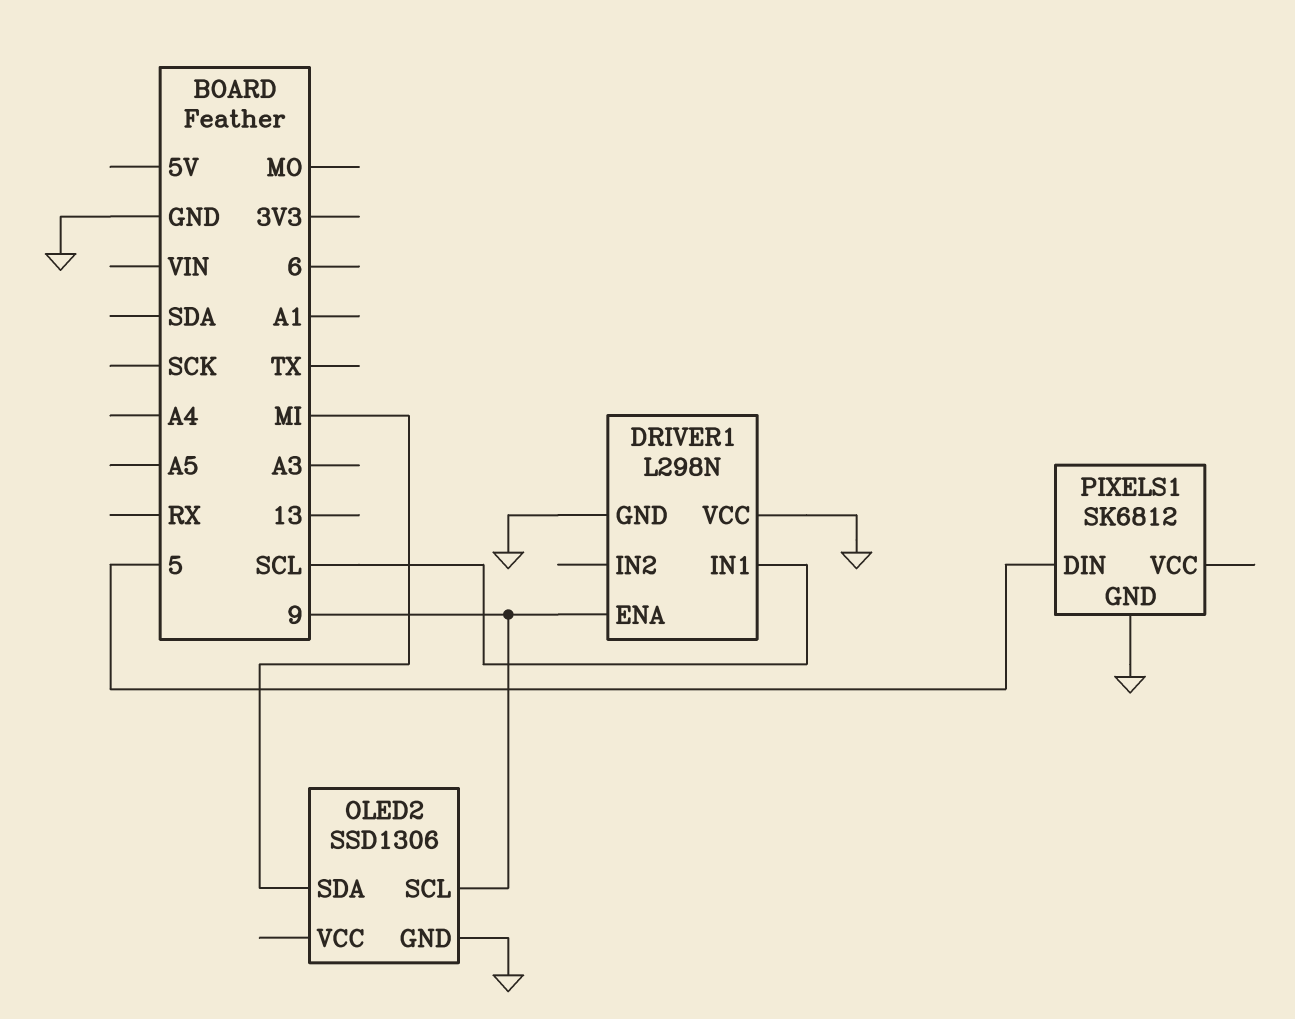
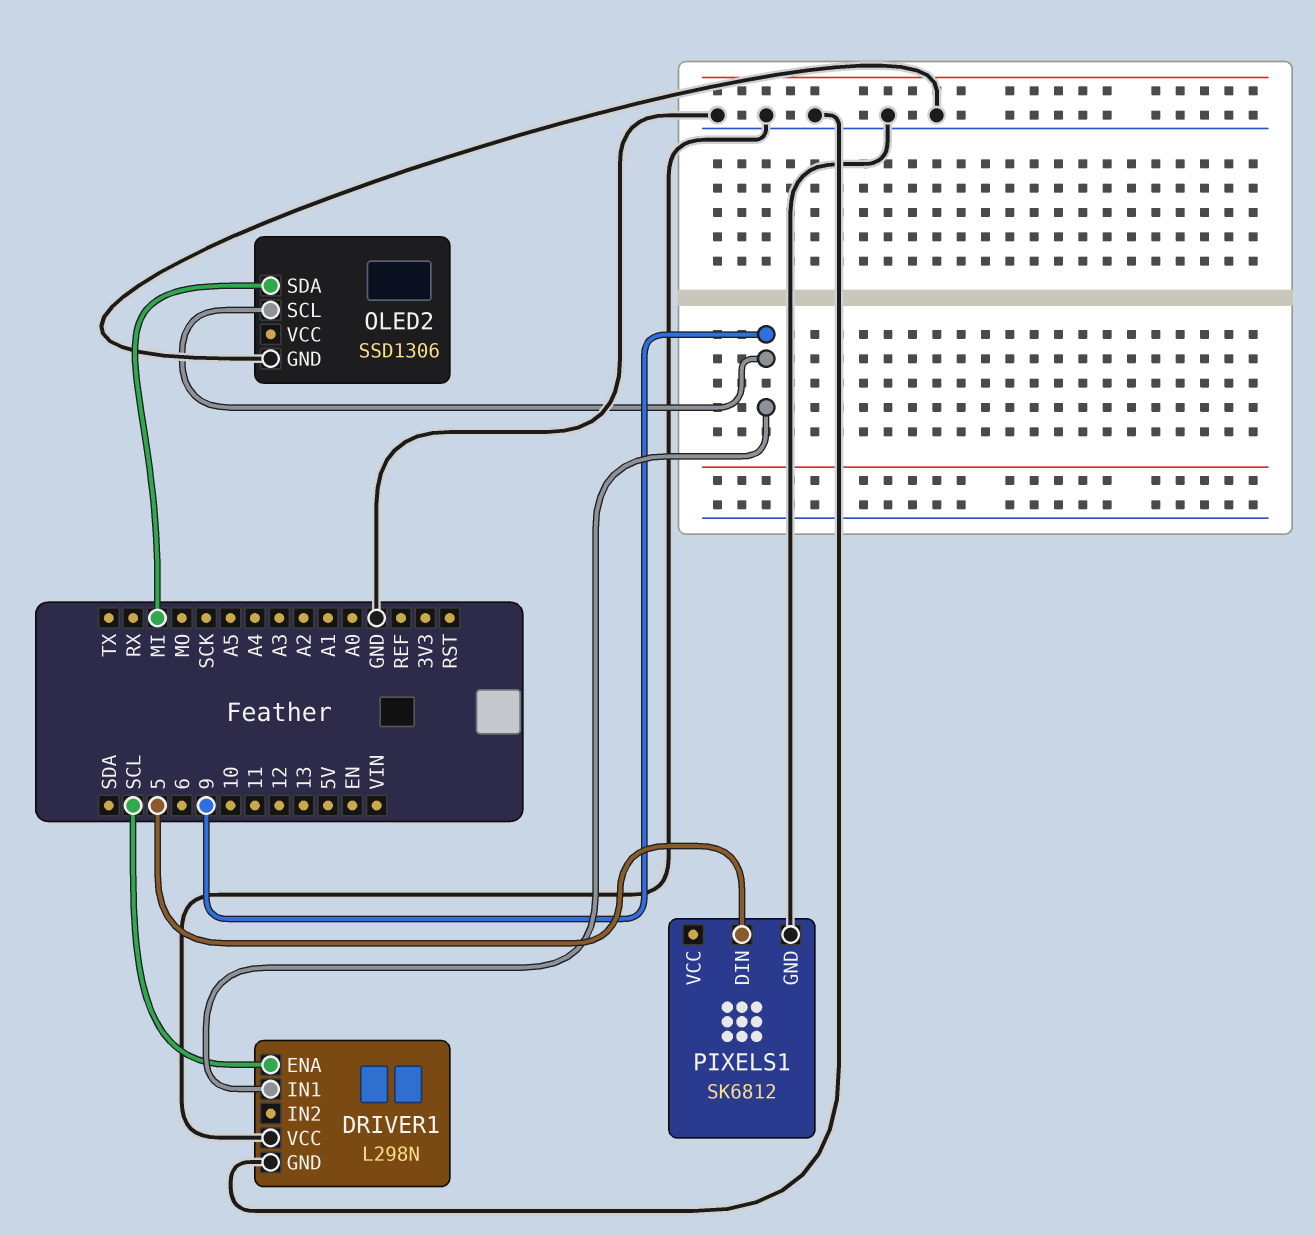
DRIVER1 pin ENA: 9 -> SCL
DRIVER1 pin IN1: SCL -> 9

